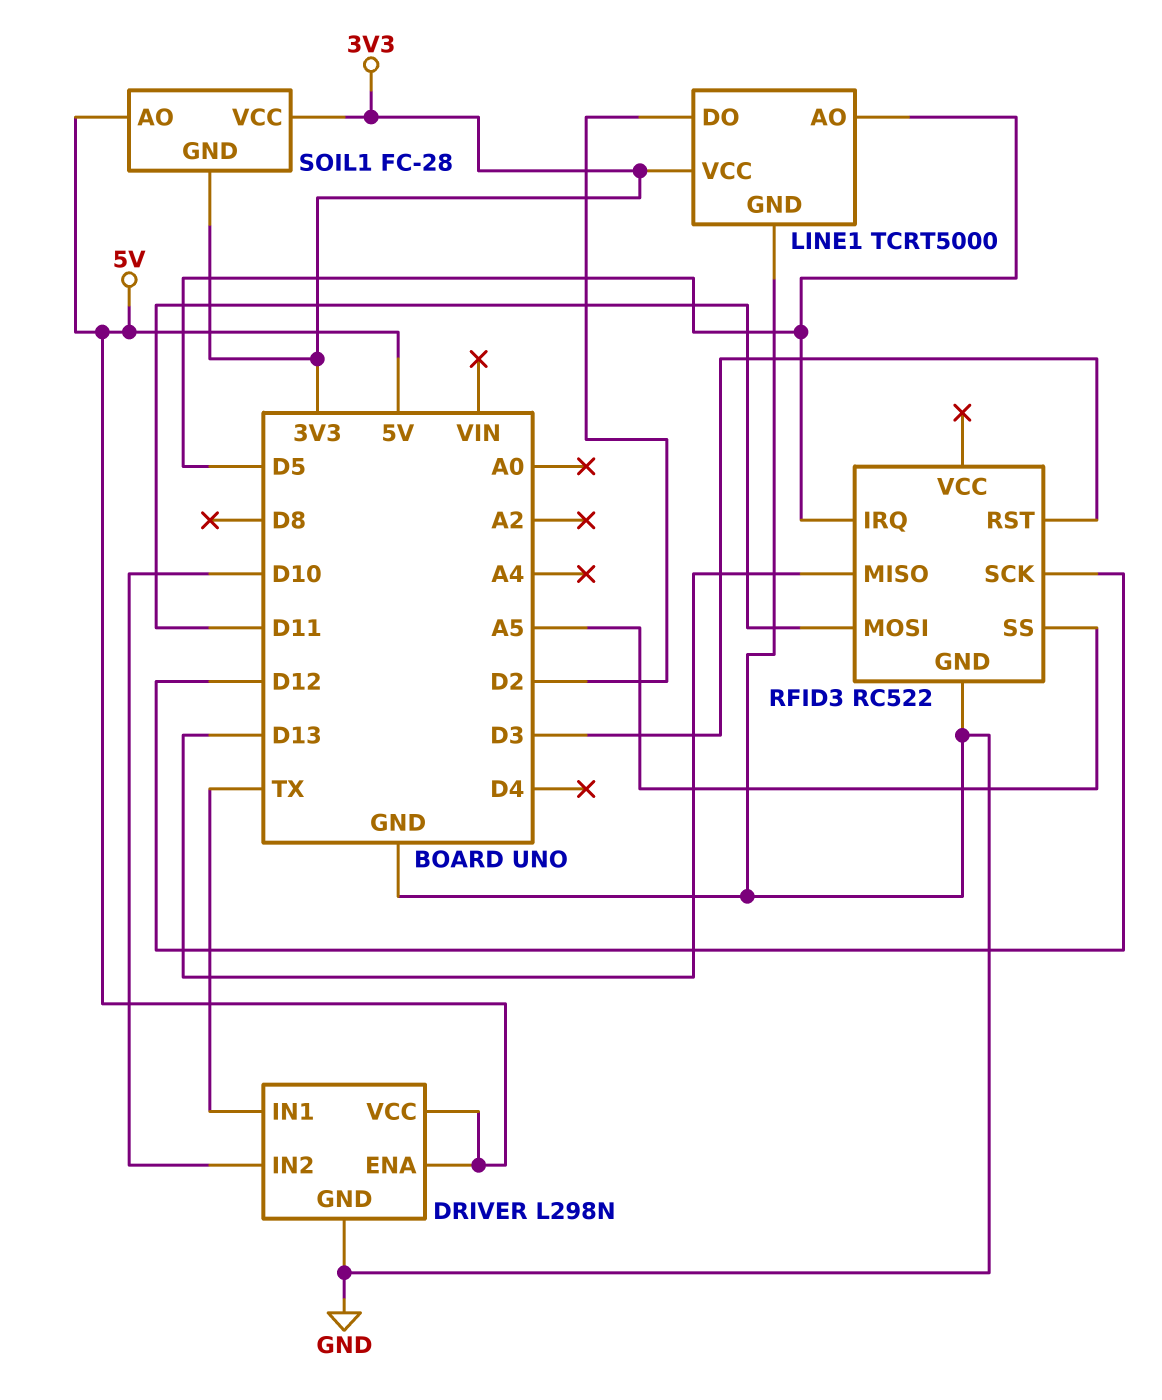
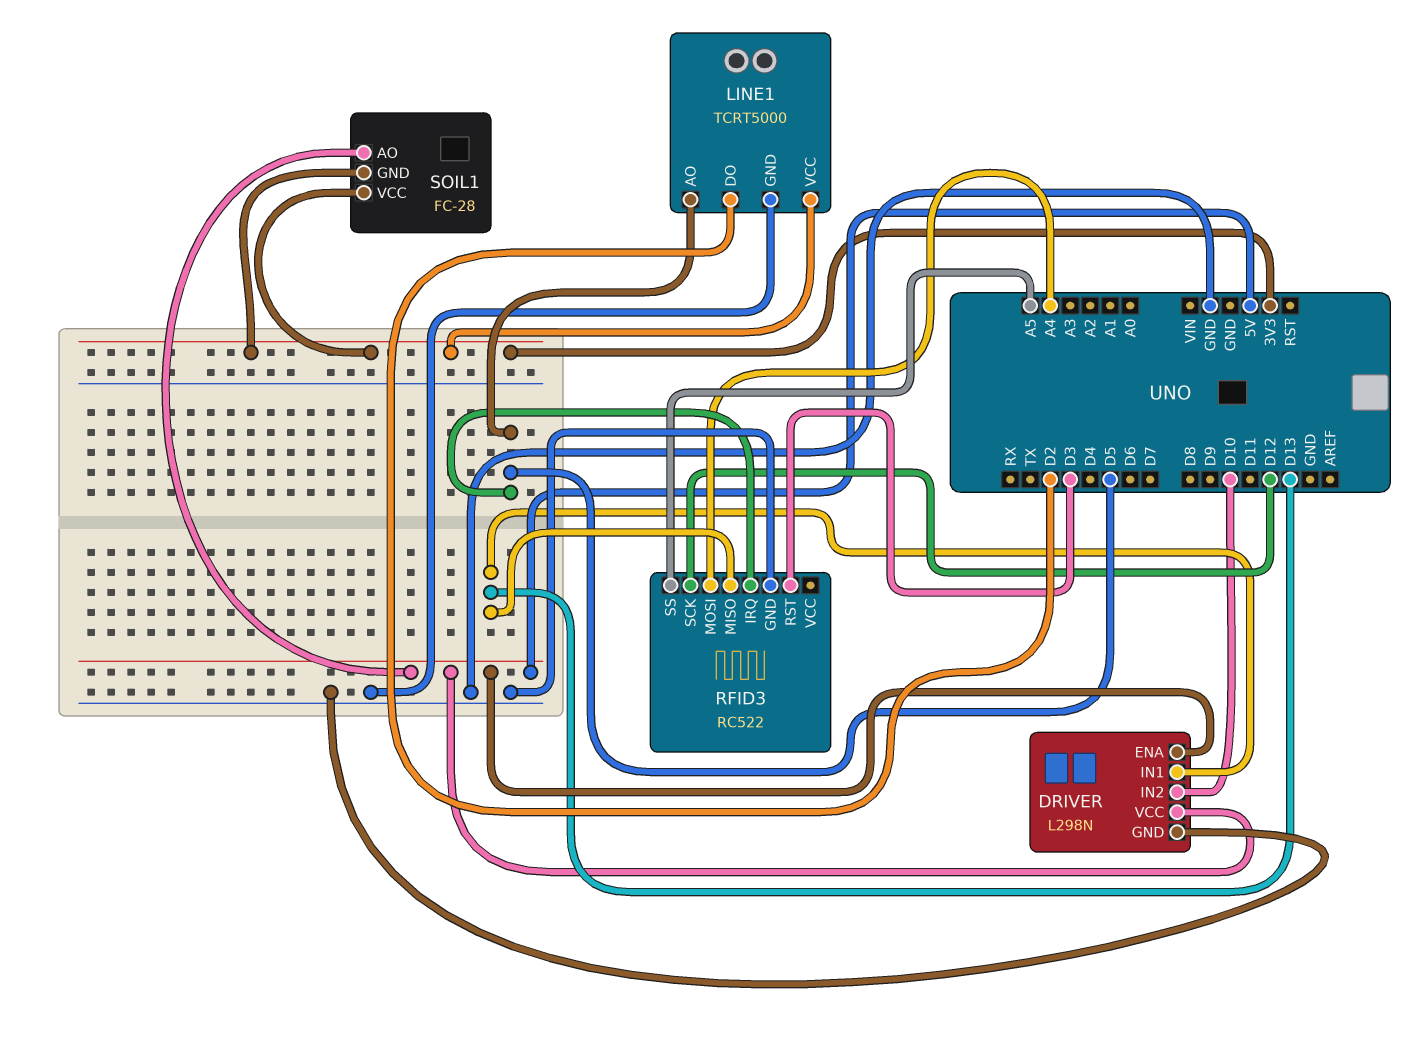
DRIVER pin IN1: TX -> D13
RFID3 pin MOSI: D11 -> A4

